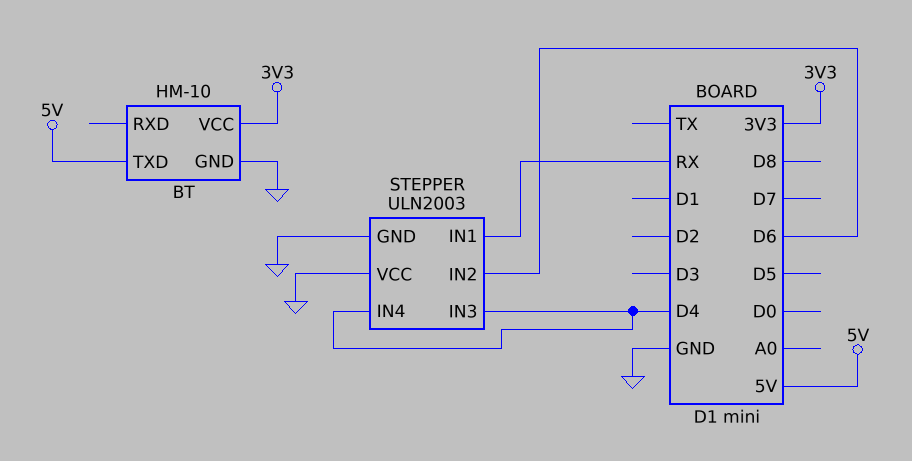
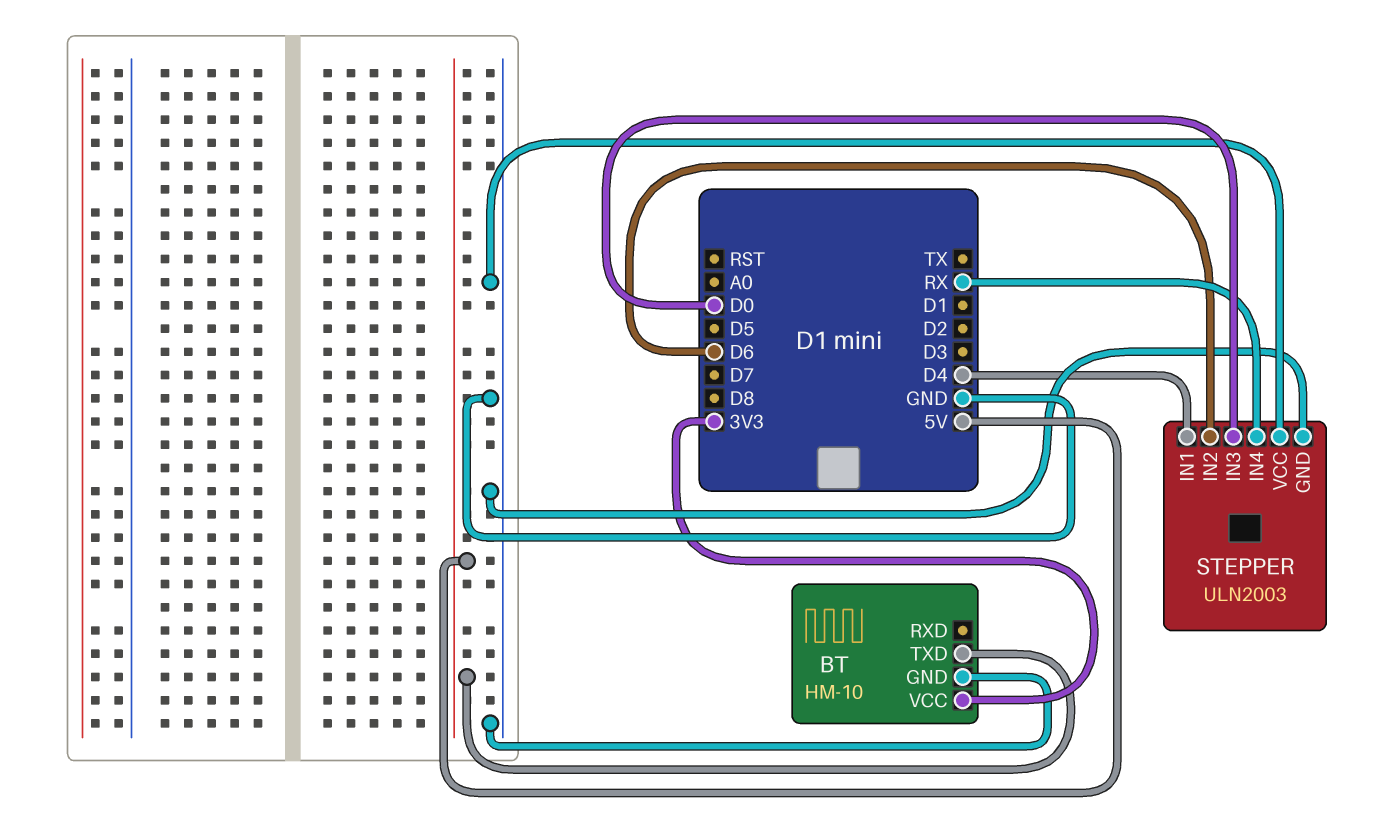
STEPPER pin IN1: RX -> D4
STEPPER pin IN3: D4 -> D0
STEPPER pin IN4: D4 -> RX

